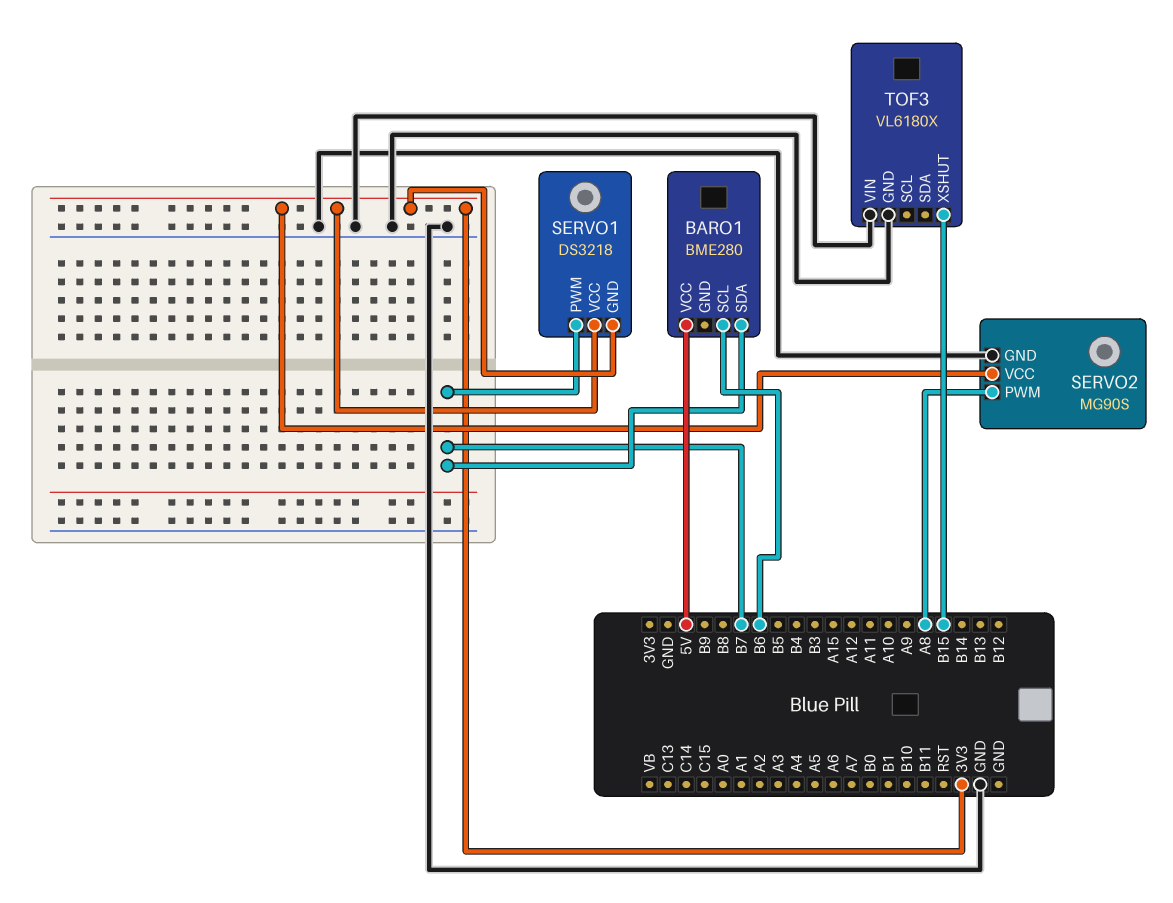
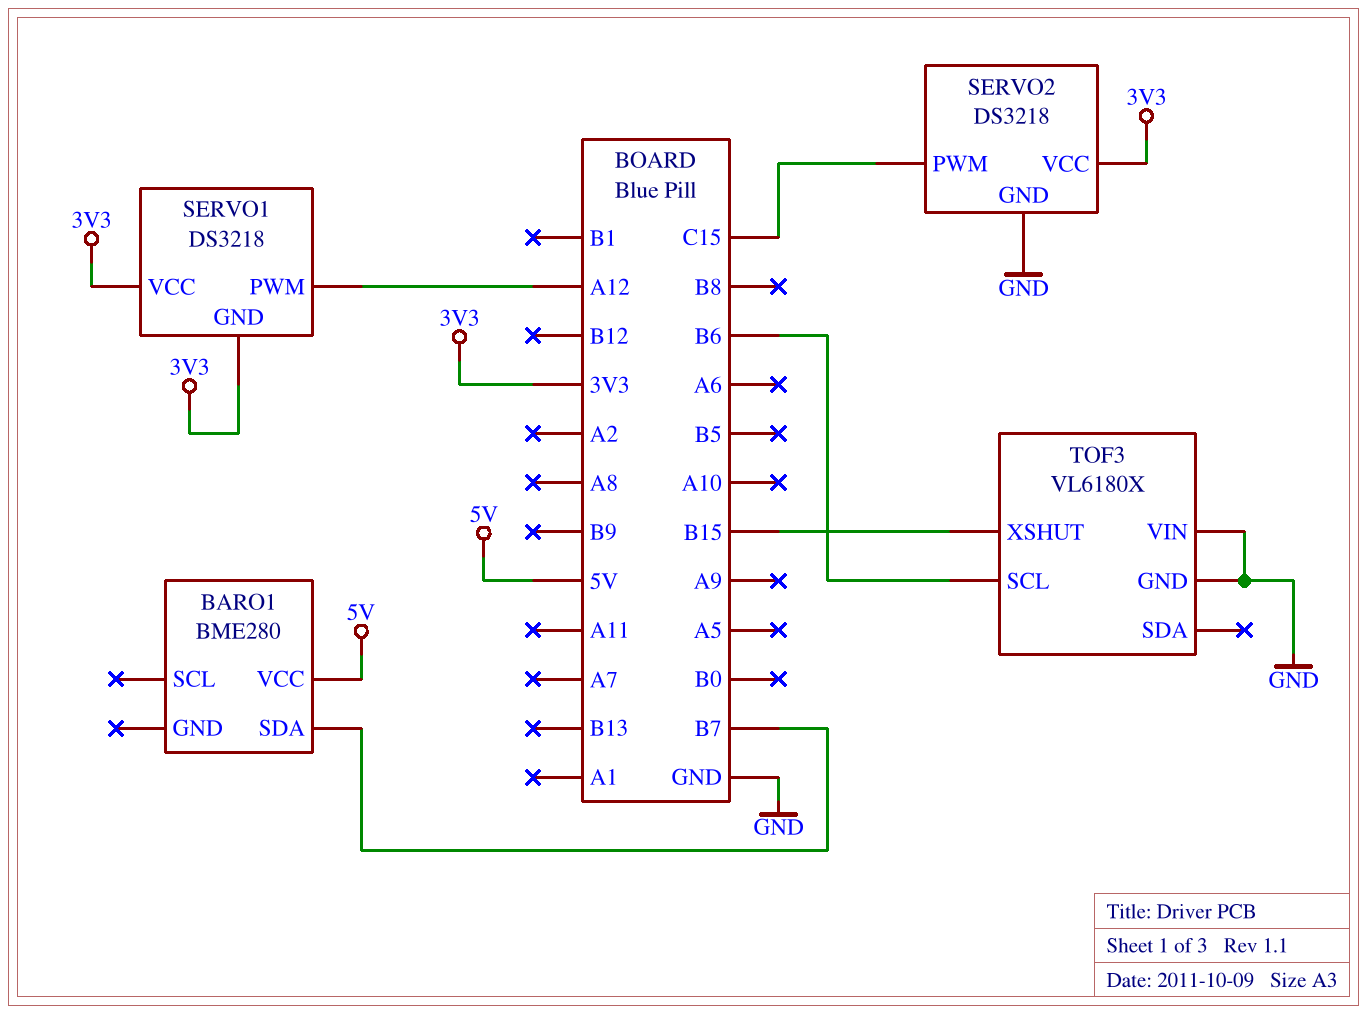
BARO1 pin SCL: B6 -> none
SERVO1 pin PWM: B7 -> A12
SERVO2: MG90S -> DS3218
SERVO2 pin PWM: A8 -> C15
TOF3 pin SCL: none -> B6

